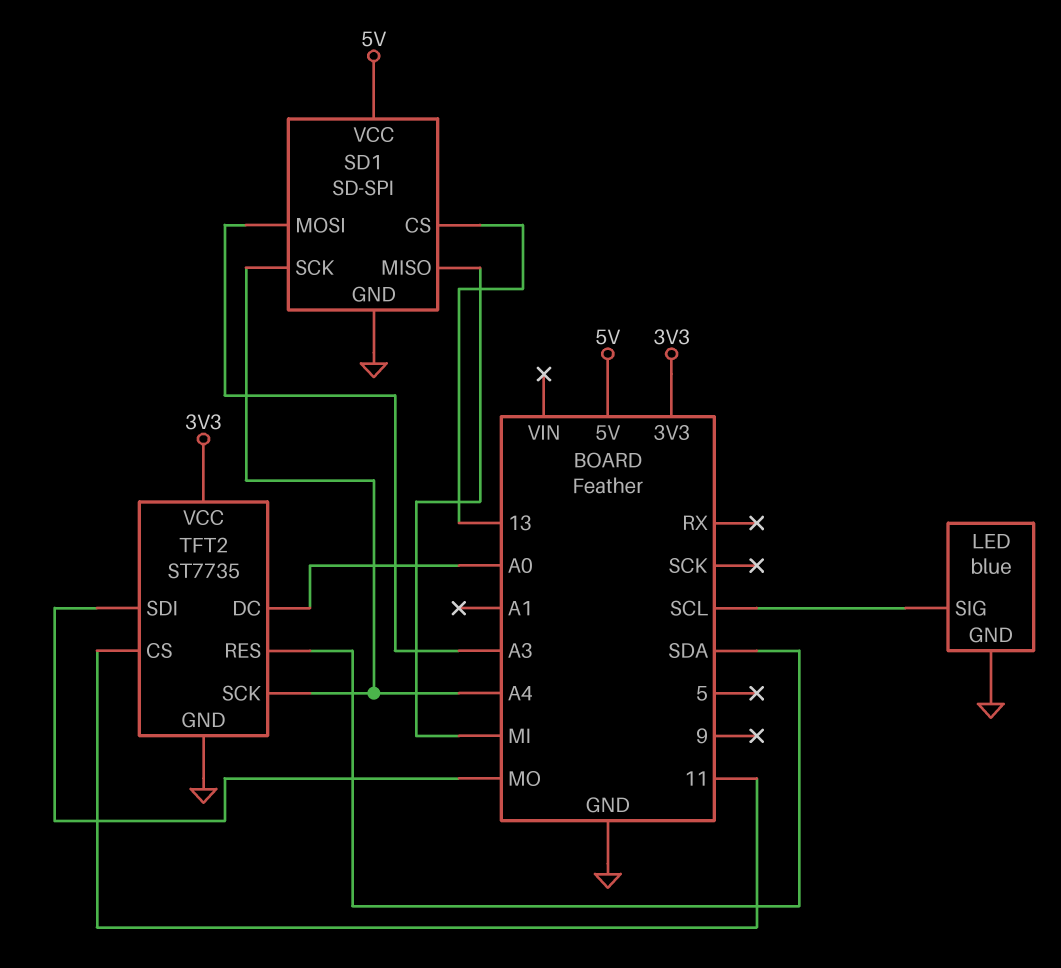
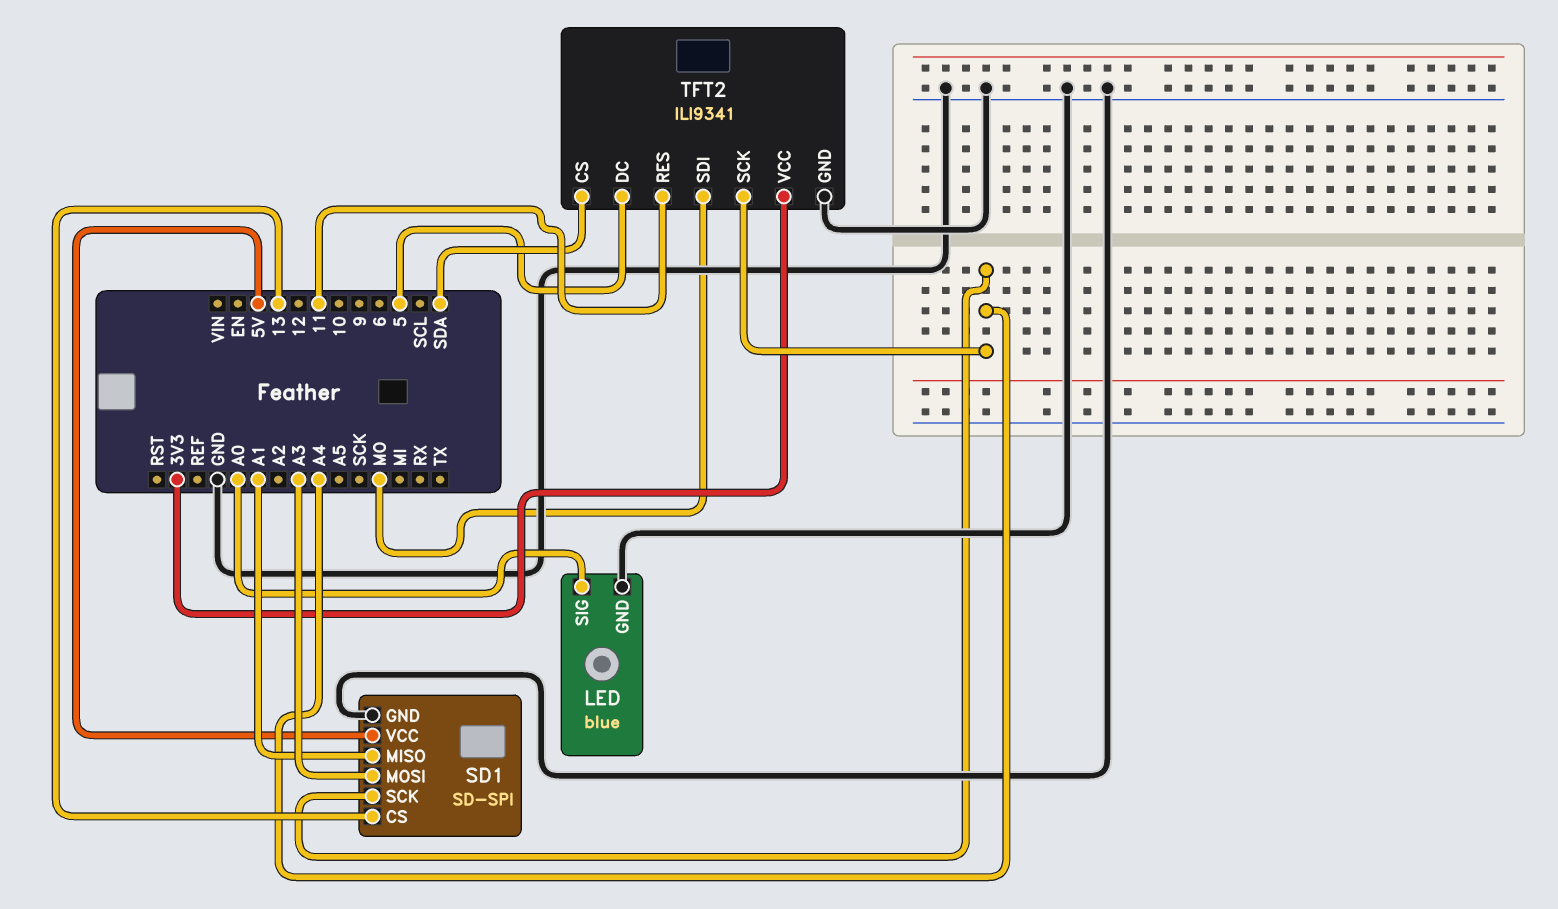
LED pin SIG: SCL -> A0
SD1 pin MISO: MI -> A1
TFT2: ST7735 -> ILI9341
TFT2 pin CS: 11 -> SDA
TFT2 pin DC: A0 -> 5
TFT2 pin RES: SDA -> 11

